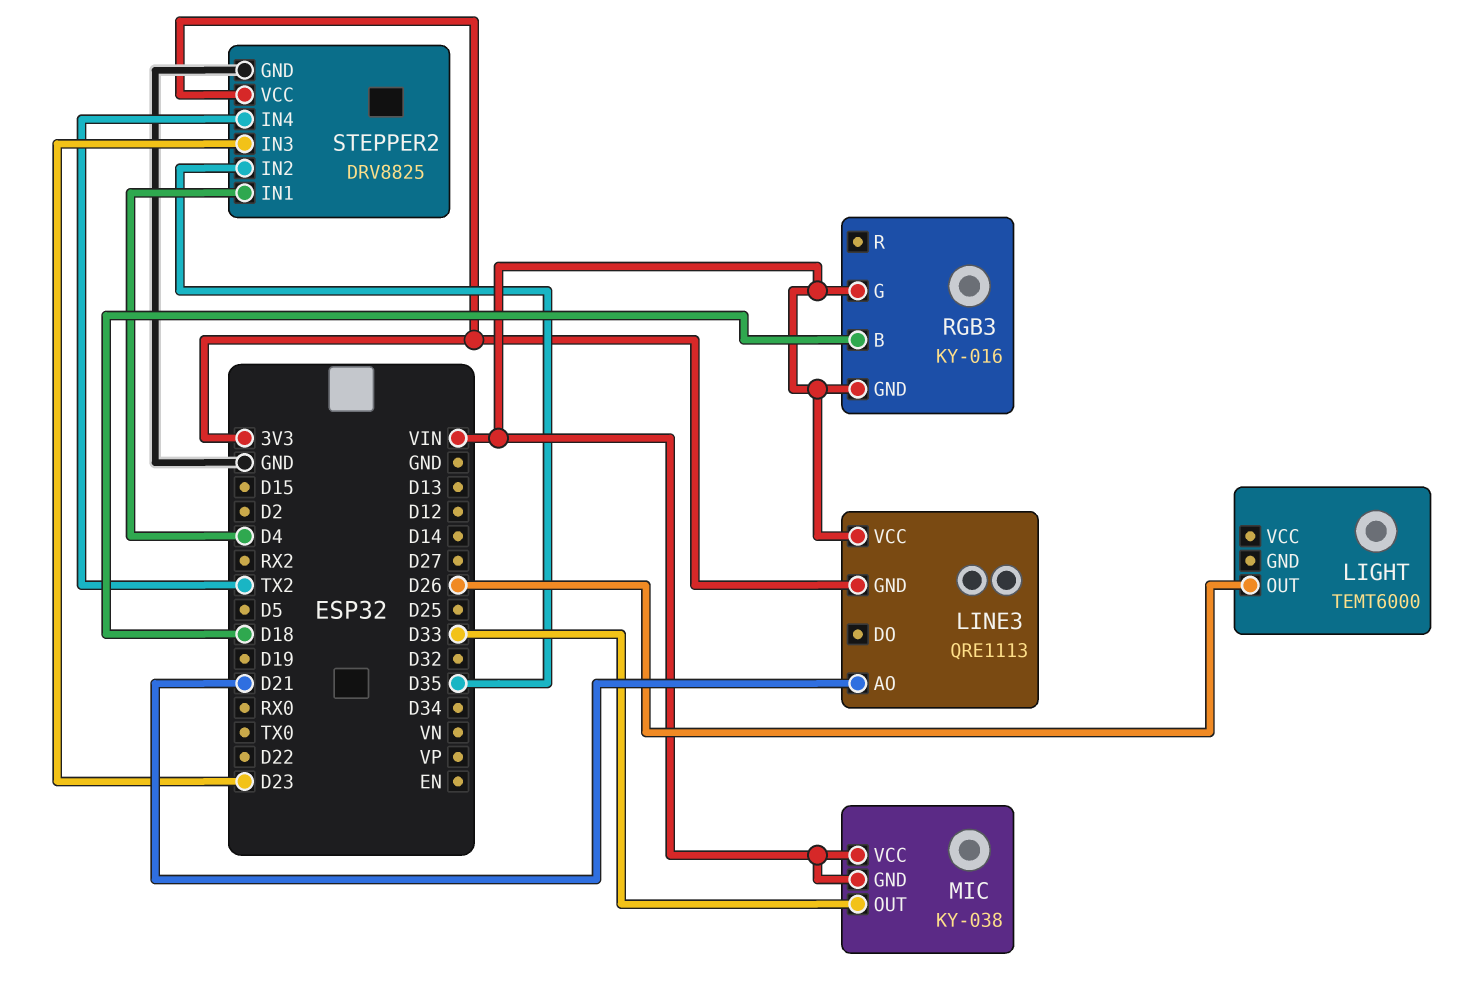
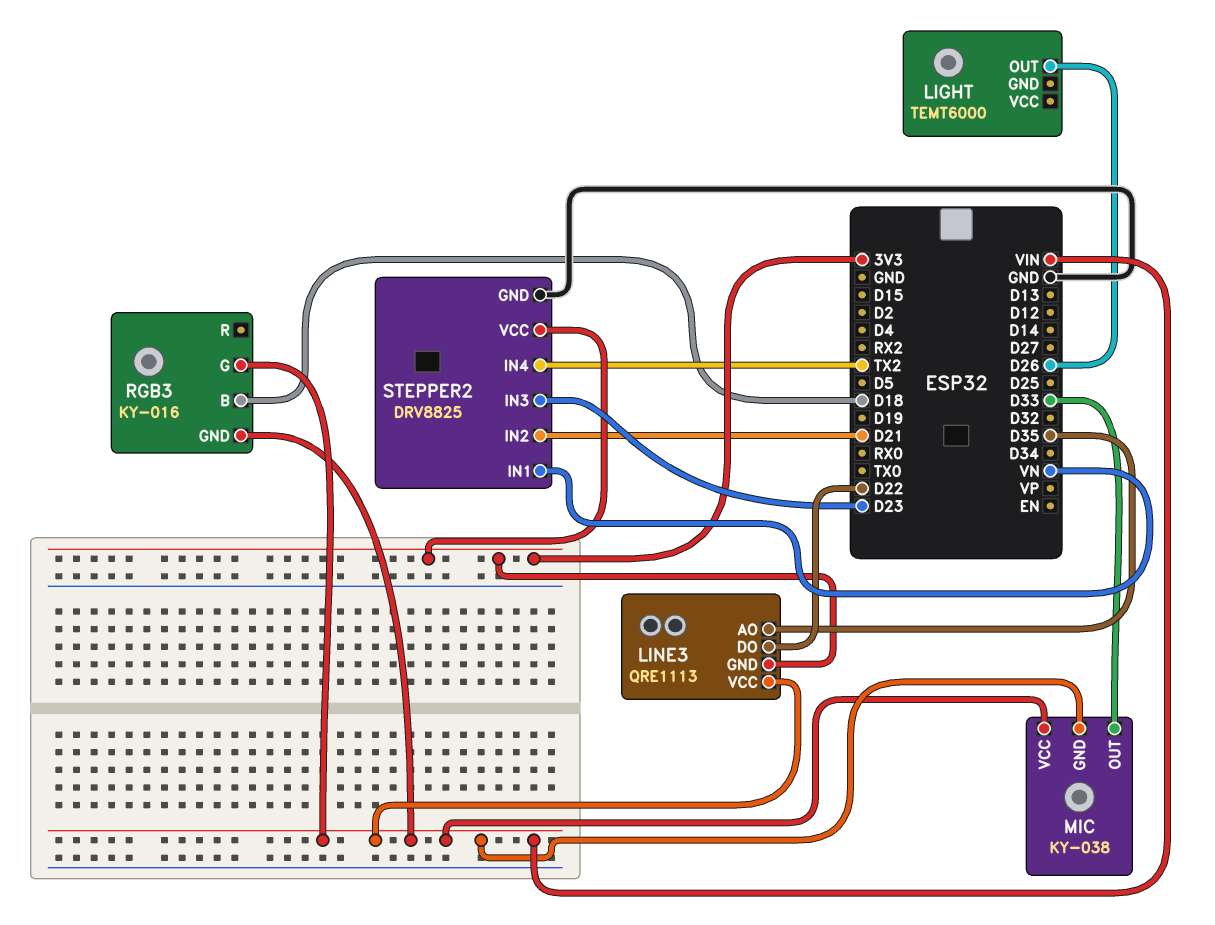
LINE3 pin AO: D21 -> D35
LINE3 pin DO: none -> D22
STEPPER2 pin IN1: D4 -> VN
STEPPER2 pin IN2: D35 -> D21

